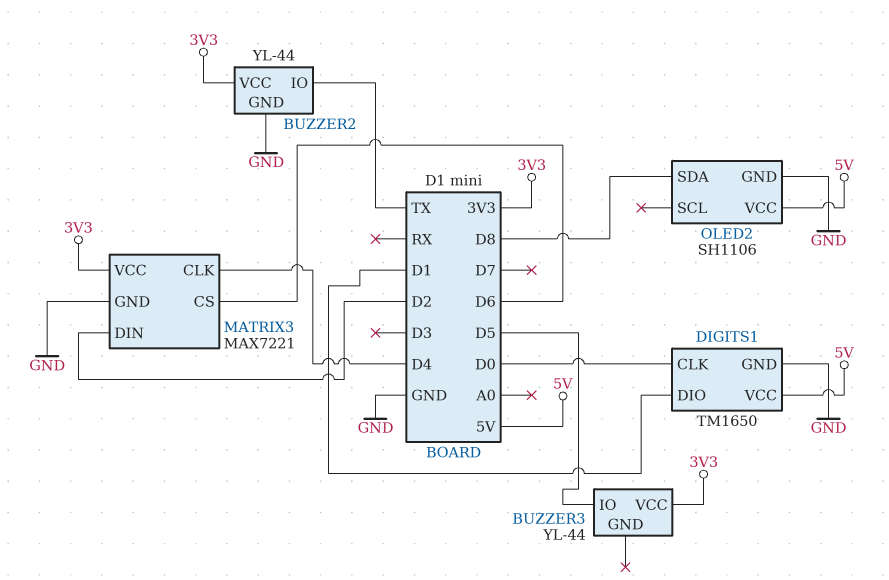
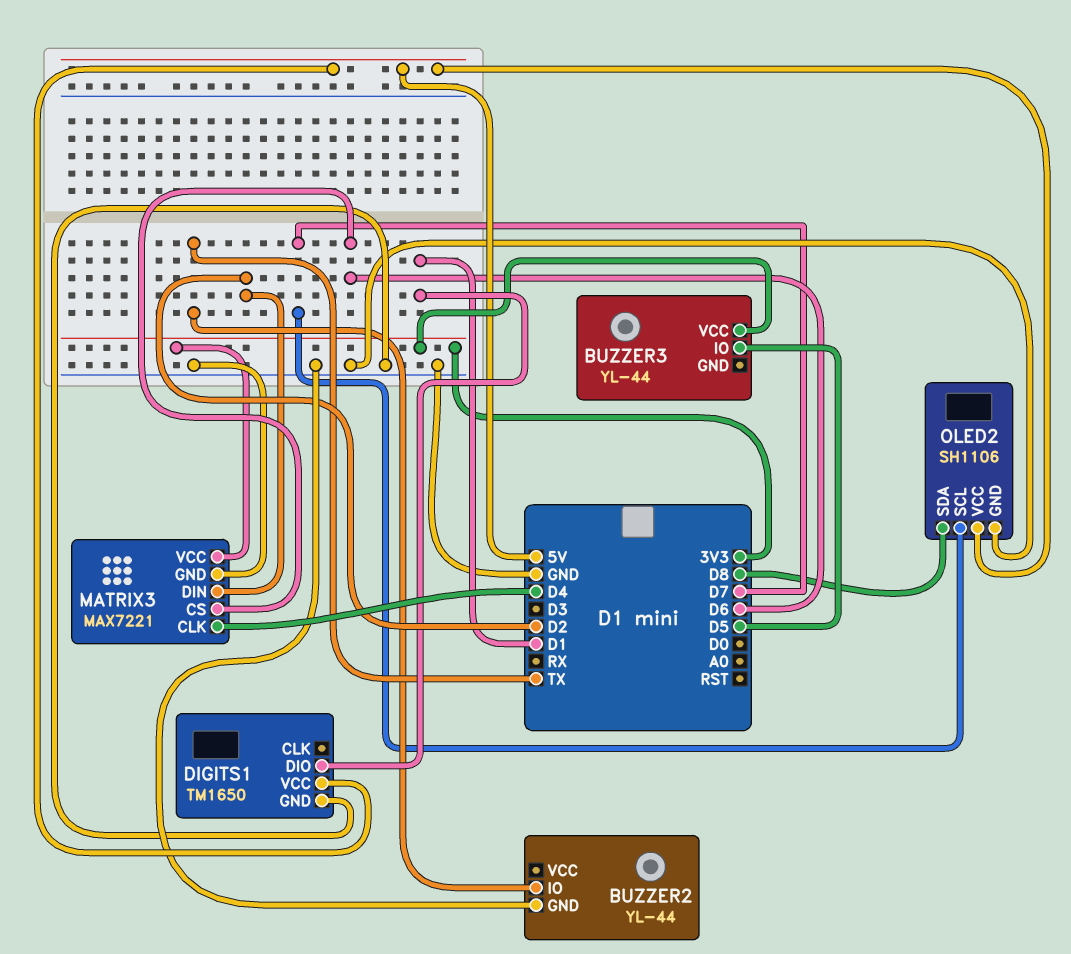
BUZZER2 pin VCC: 3V3 -> none
DIGITS1 pin CLK: D0 -> none
OLED2 pin SCL: none -> D7

